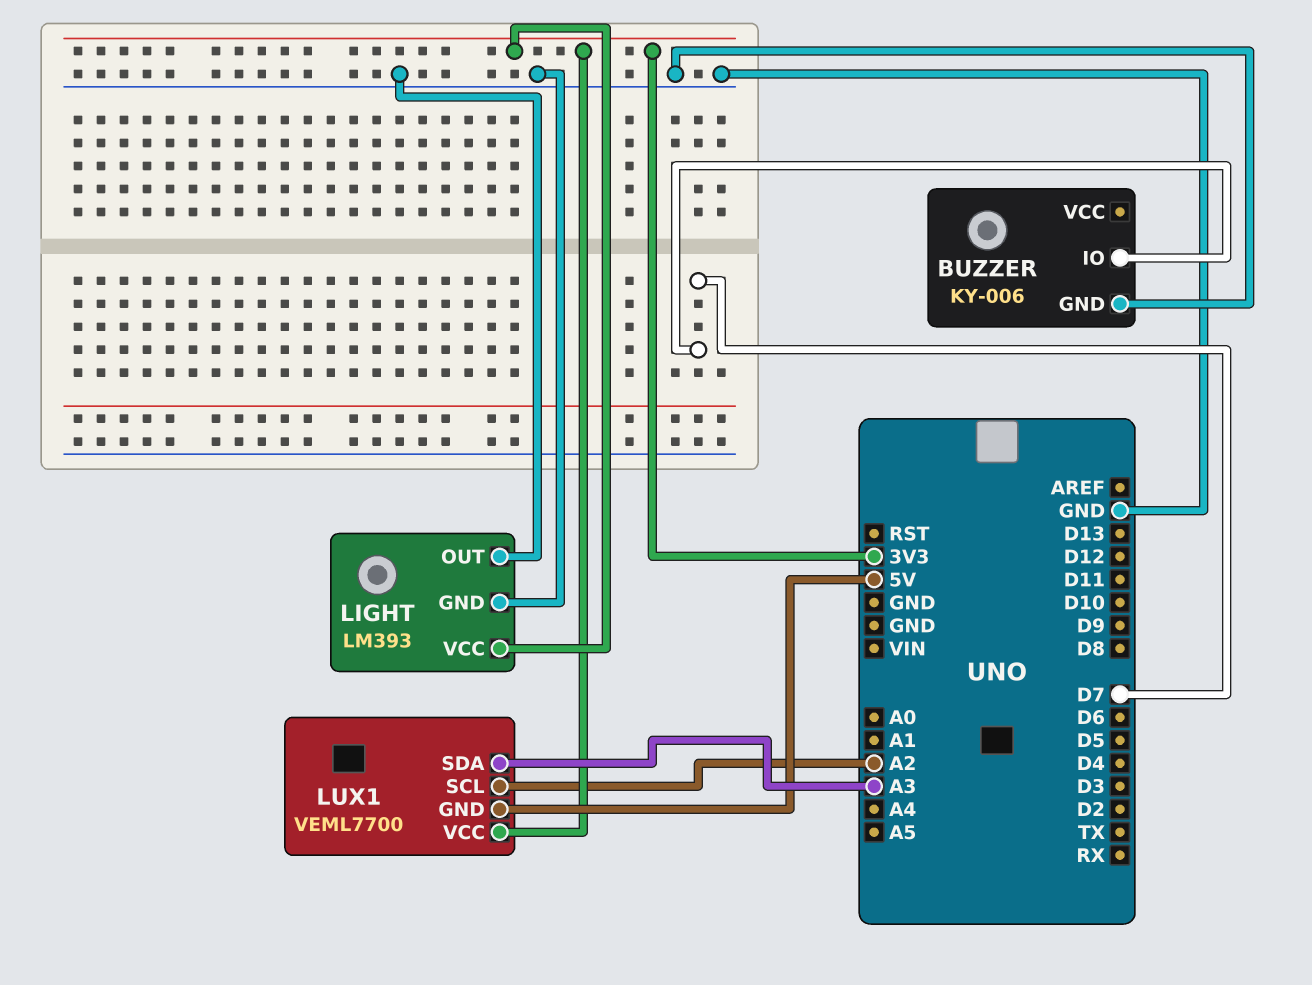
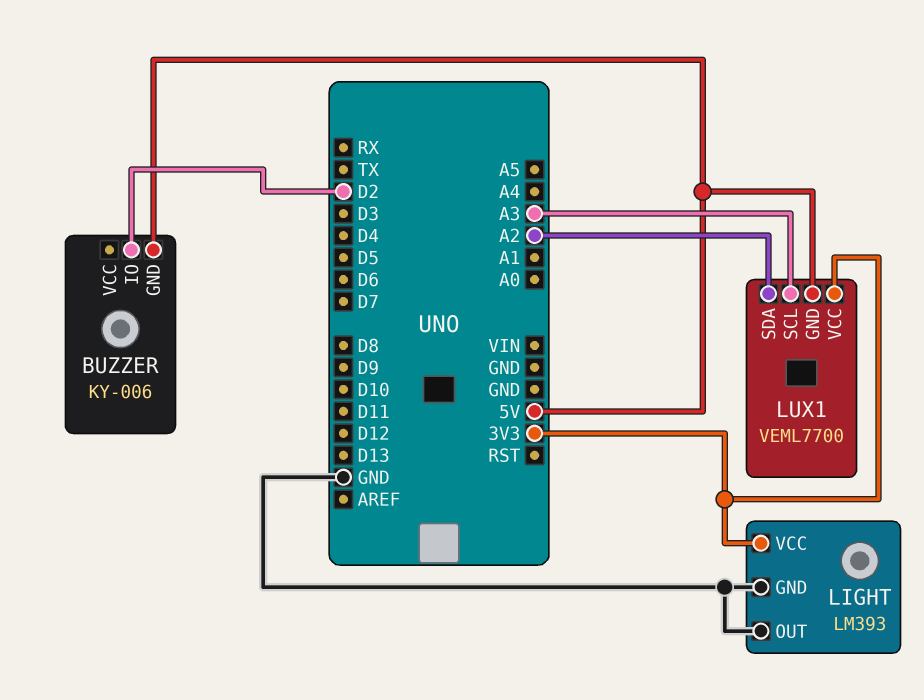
BUZZER pin GND: GND -> 5V
BUZZER pin IO: D7 -> D2
LUX1 pin SCL: A2 -> A3
LUX1 pin SDA: A3 -> A2

